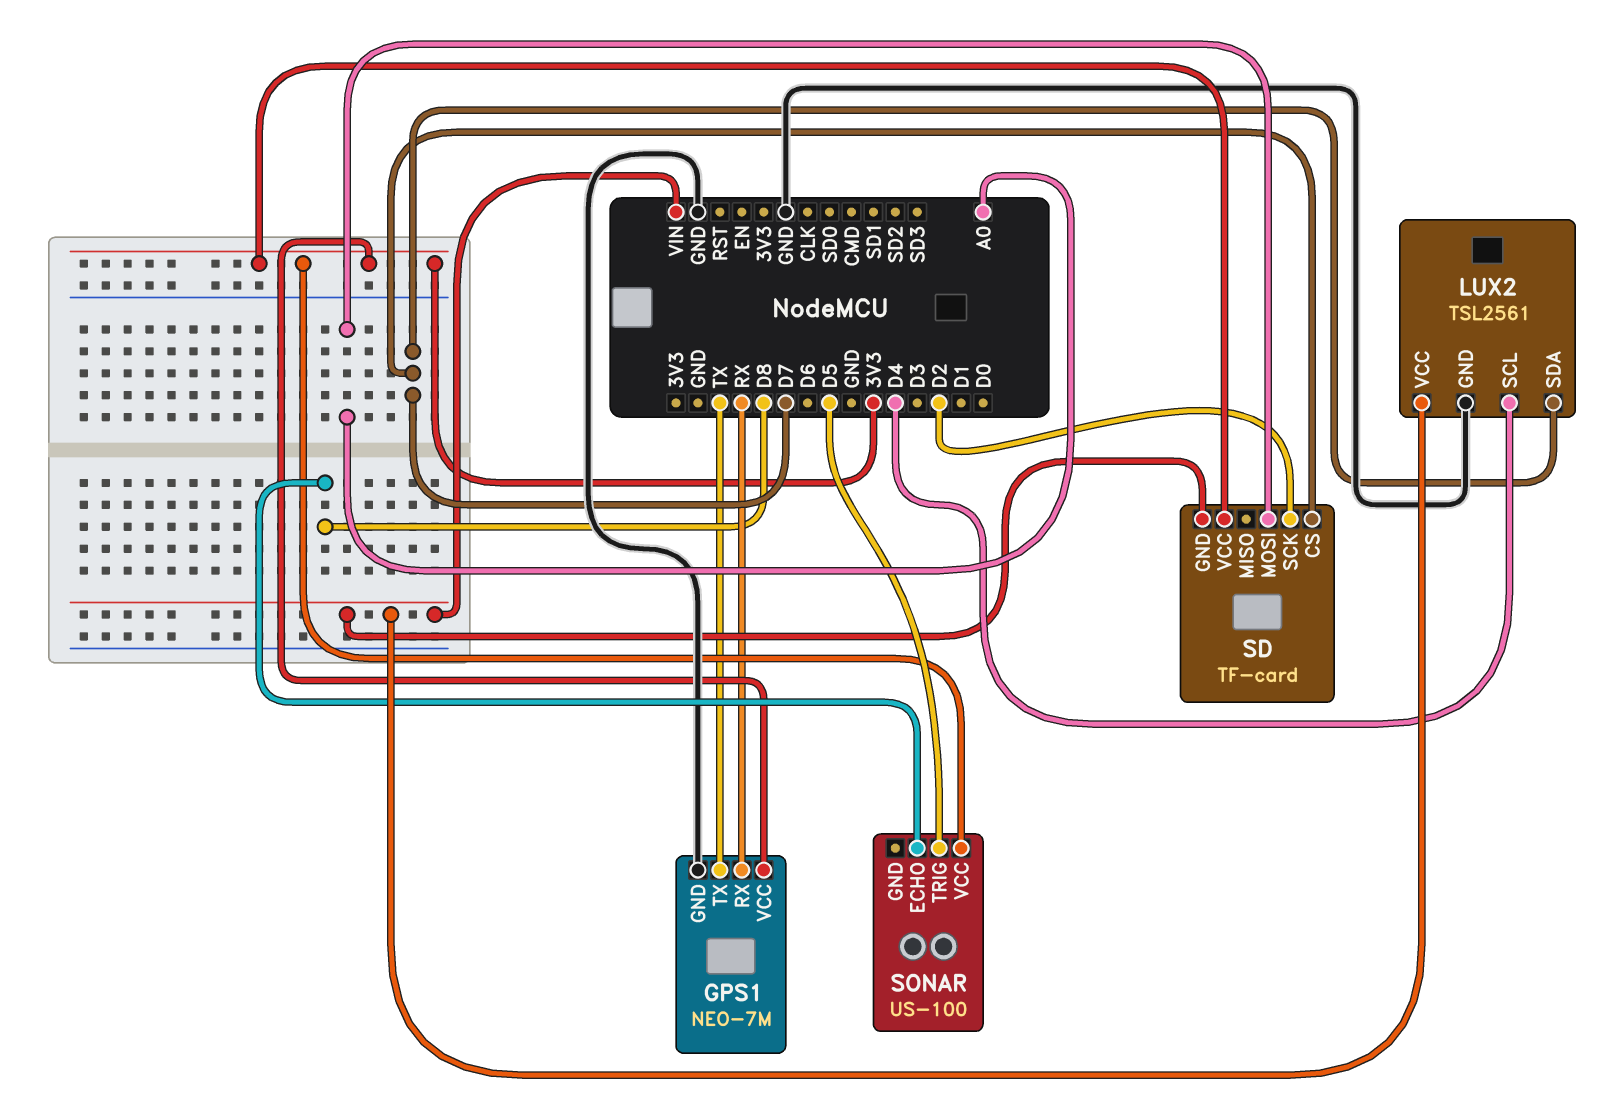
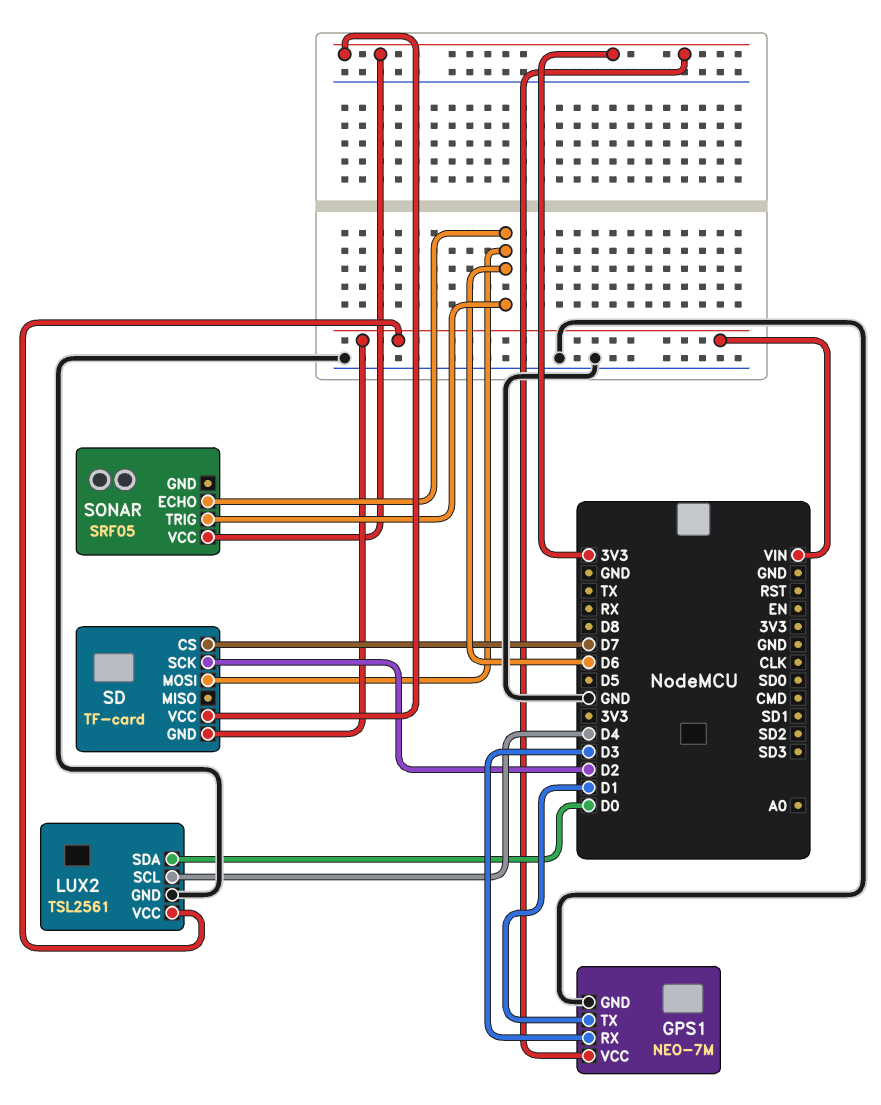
GPS1 pin RX: RX -> D3
GPS1 pin TX: TX -> D1
LUX2 pin SDA: D7 -> D0
SD pin MOSI: A0 -> D6
SONAR: US-100 -> SRF05
SONAR pin ECHO: D8 -> D6
SONAR pin TRIG: D5 -> D6

